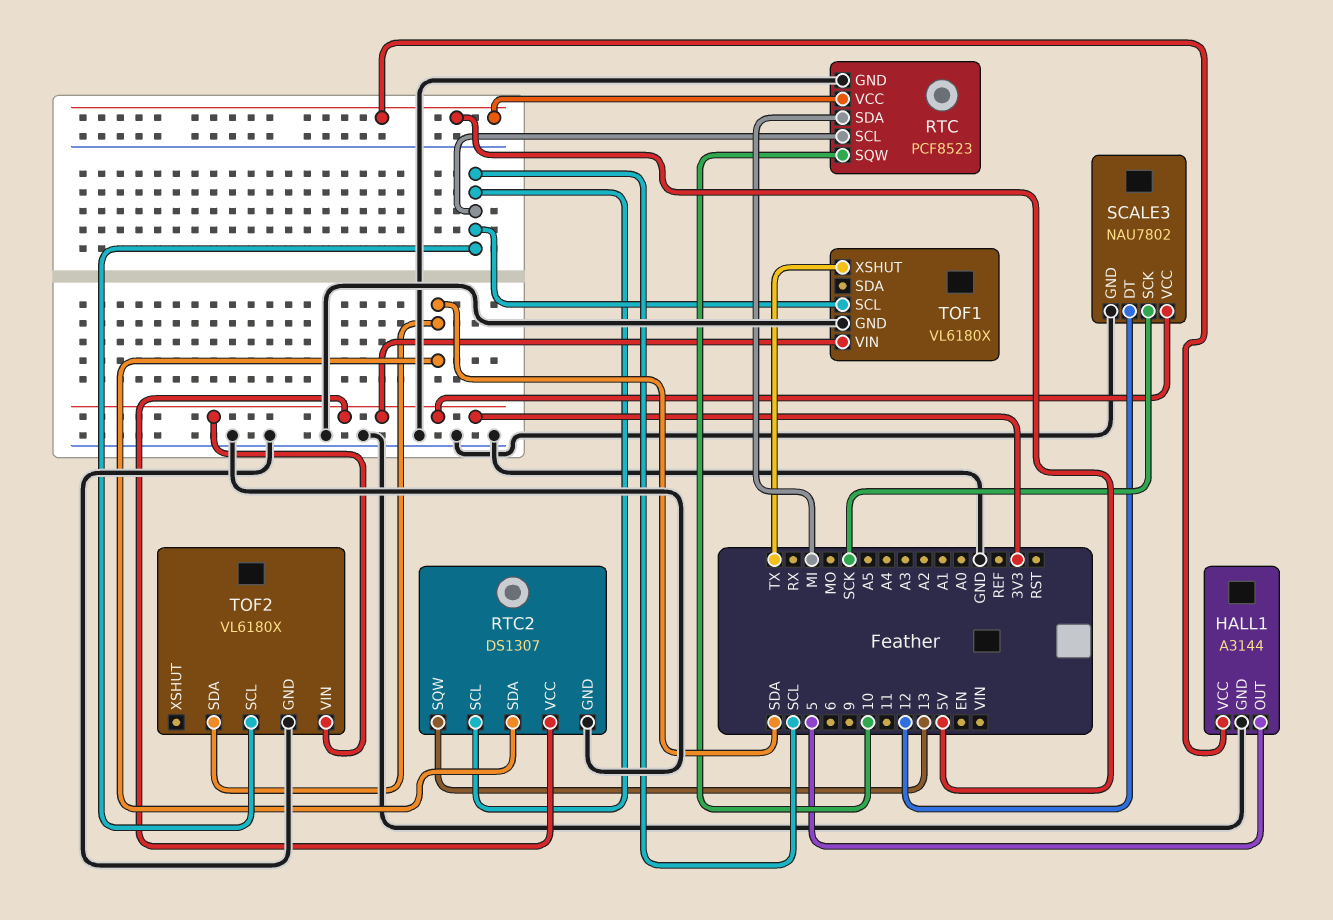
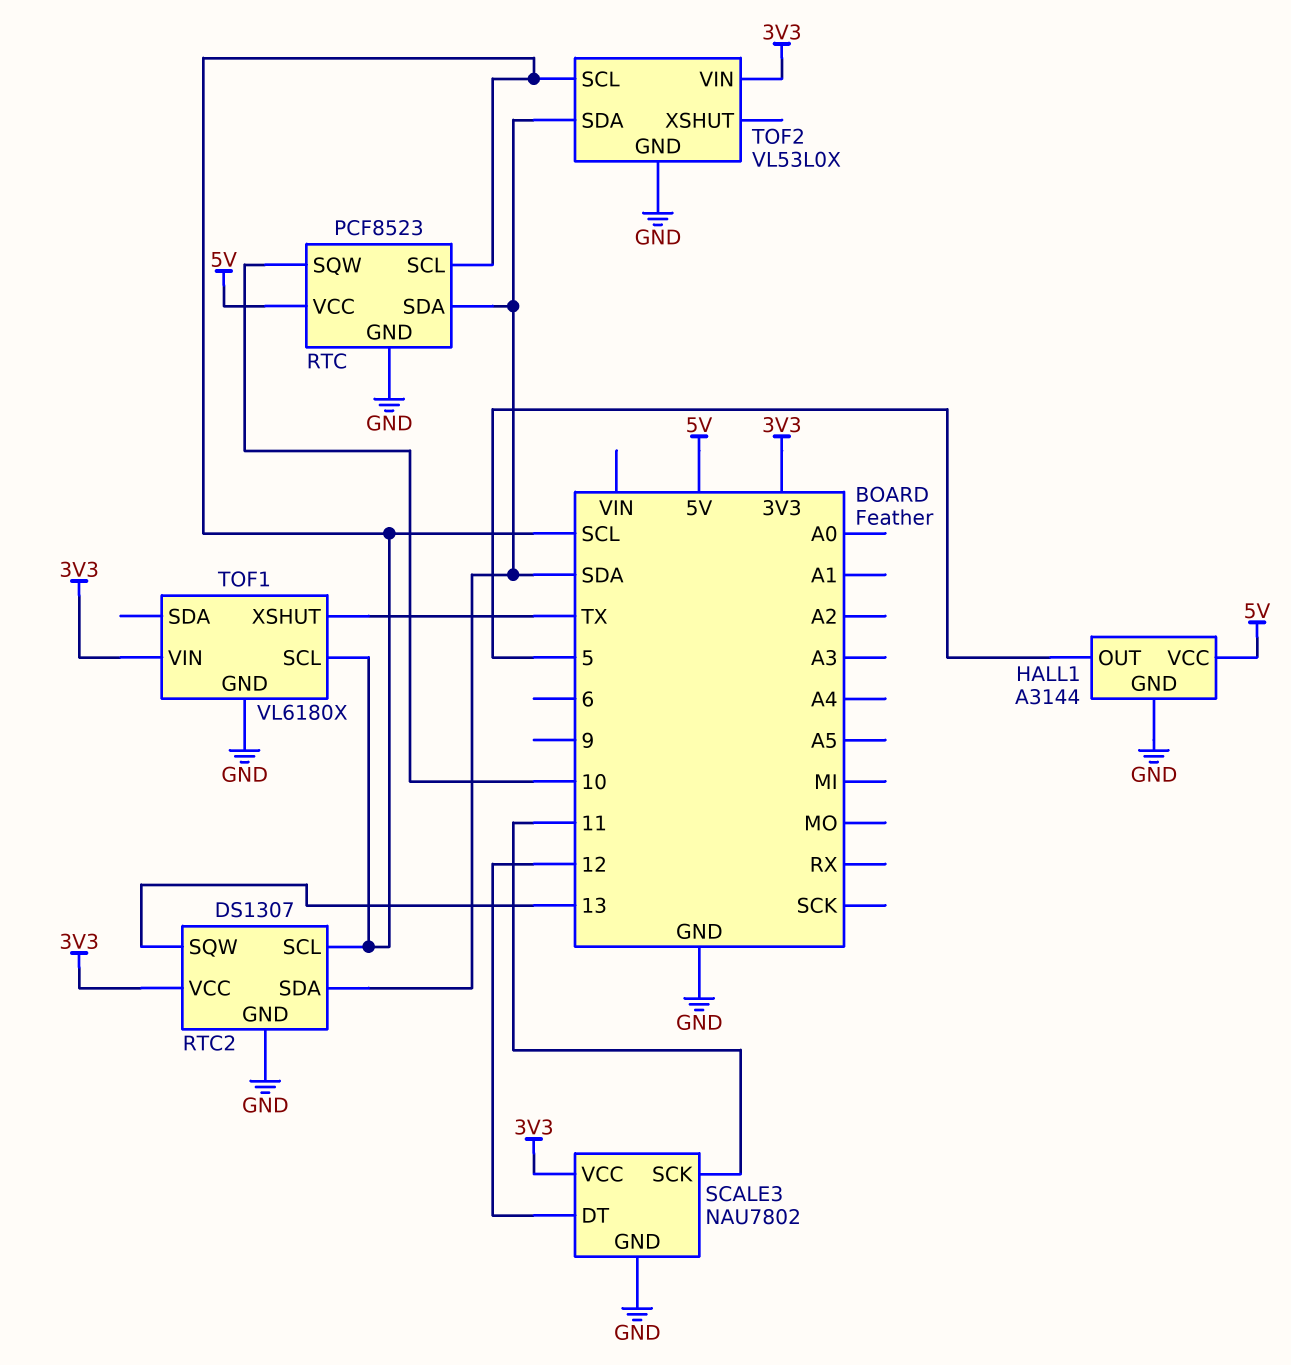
RTC pin SDA: MI -> SDA
SCALE3 pin SCK: SCK -> 11
TOF2: VL6180X -> VL53L0X

